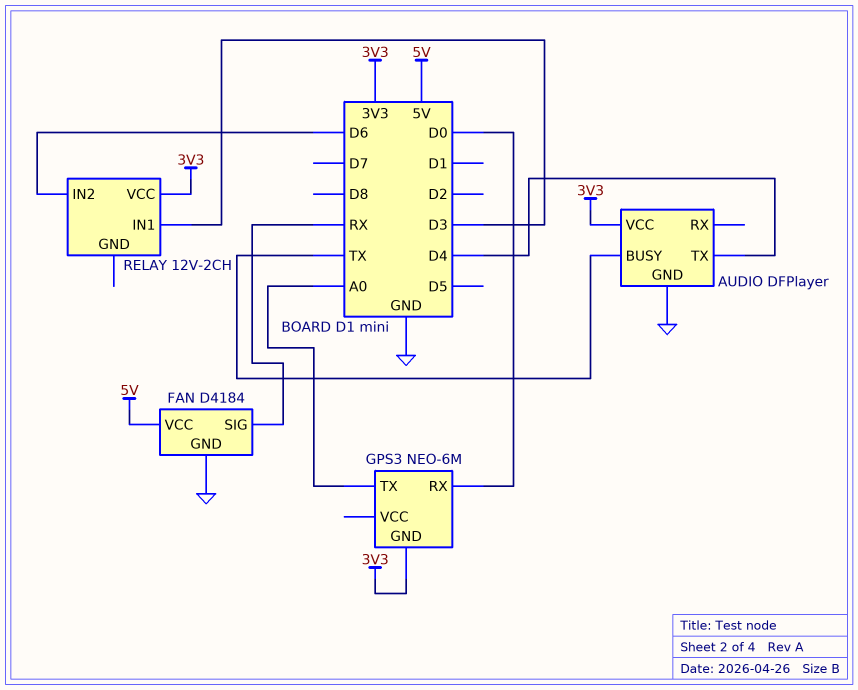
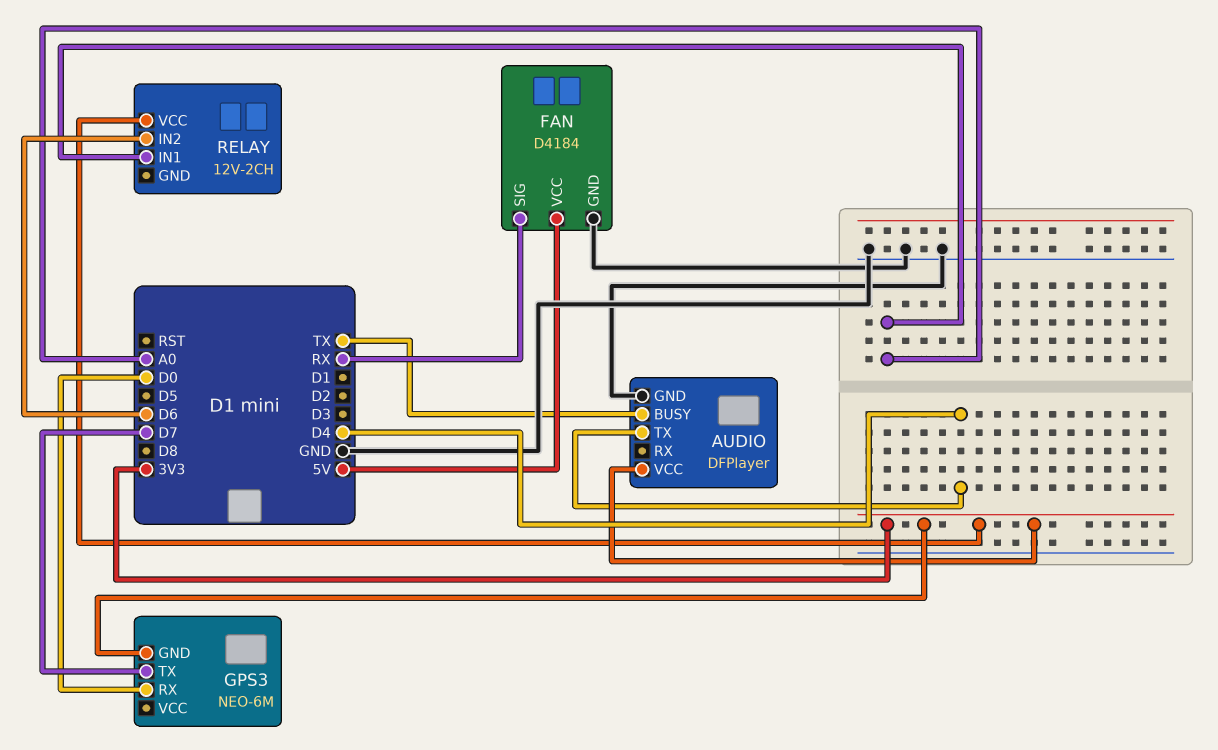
GPS3 pin TX: A0 -> D7
RELAY pin IN1: D3 -> A0

